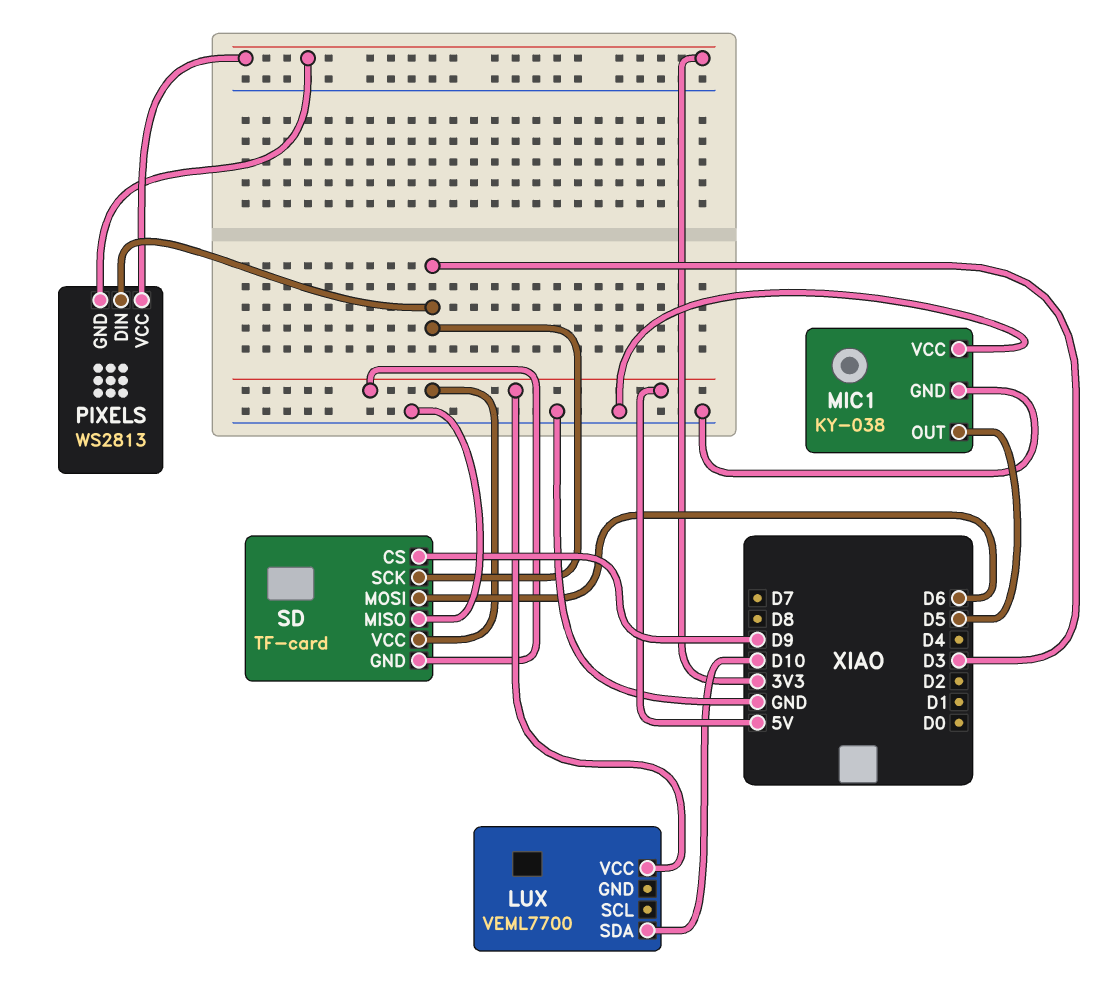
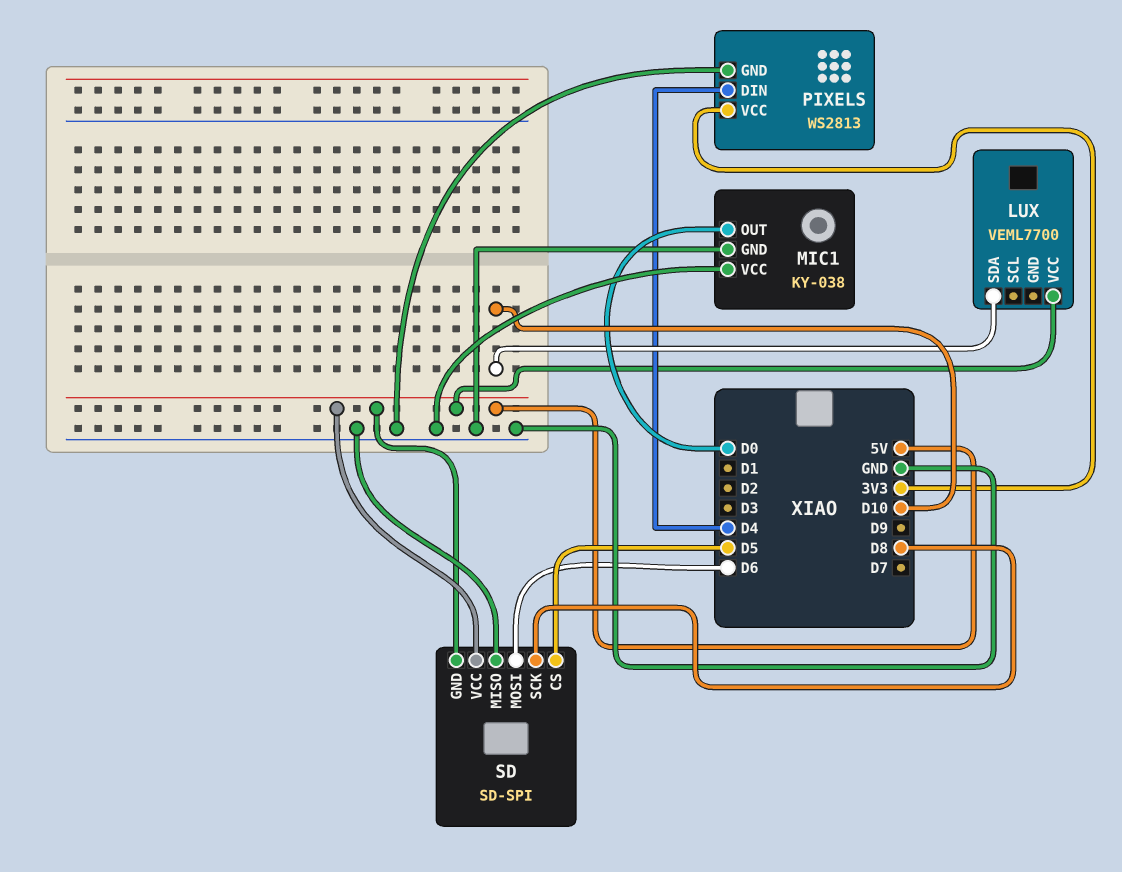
MIC1 pin OUT: D5 -> D0
PIXELS pin DIN: D3 -> D4
PIXELS pin GND: 3V3 -> GND
SD: TF-card -> SD-SPI
SD pin CS: D9 -> D5
SD pin SCK: D3 -> D8

